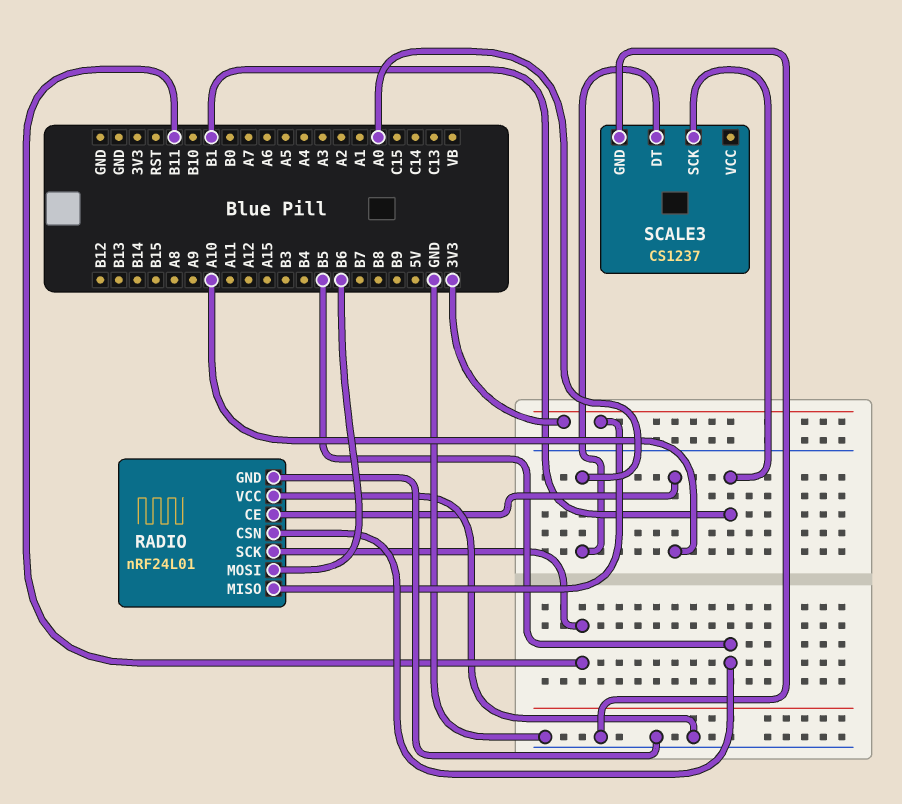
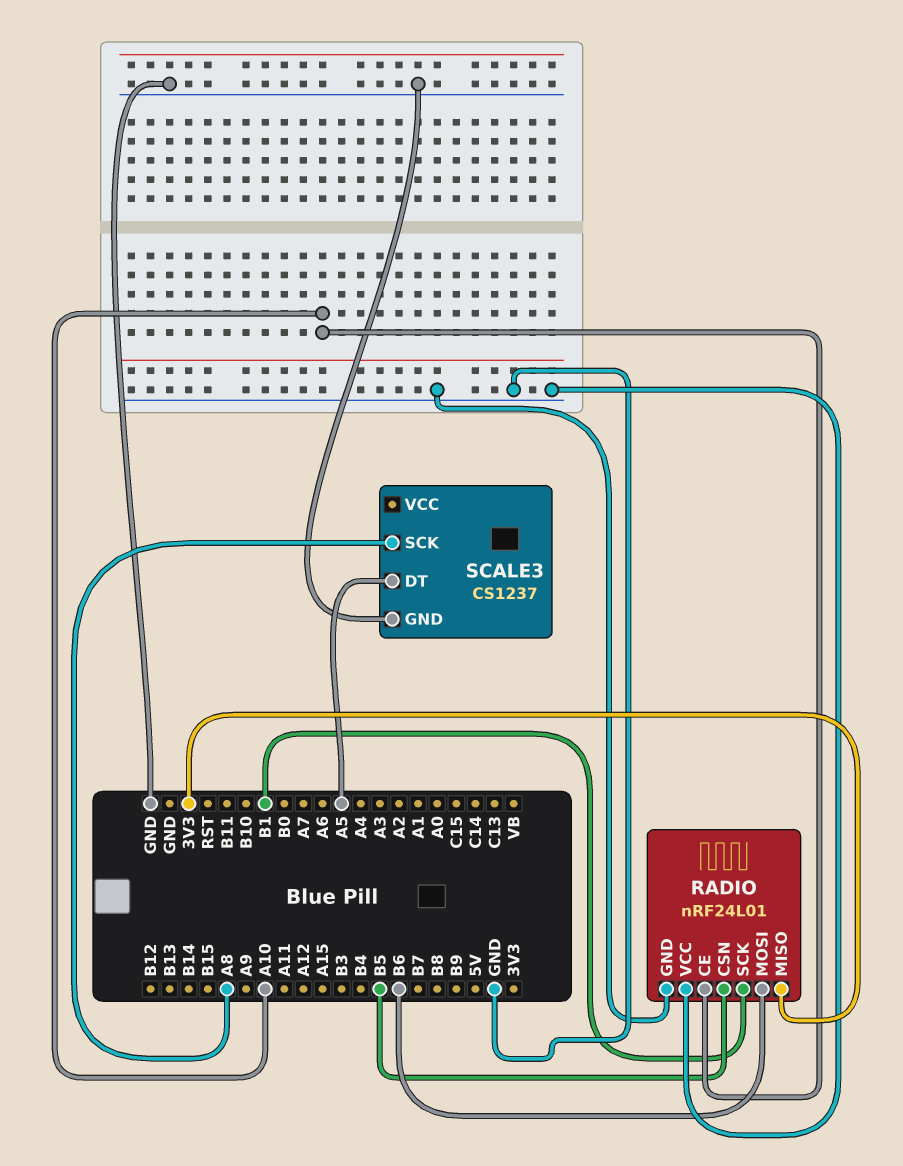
RADIO pin SCK: B11 -> B1
SCALE3 pin DT: A0 -> A5
SCALE3 pin SCK: B1 -> A8

